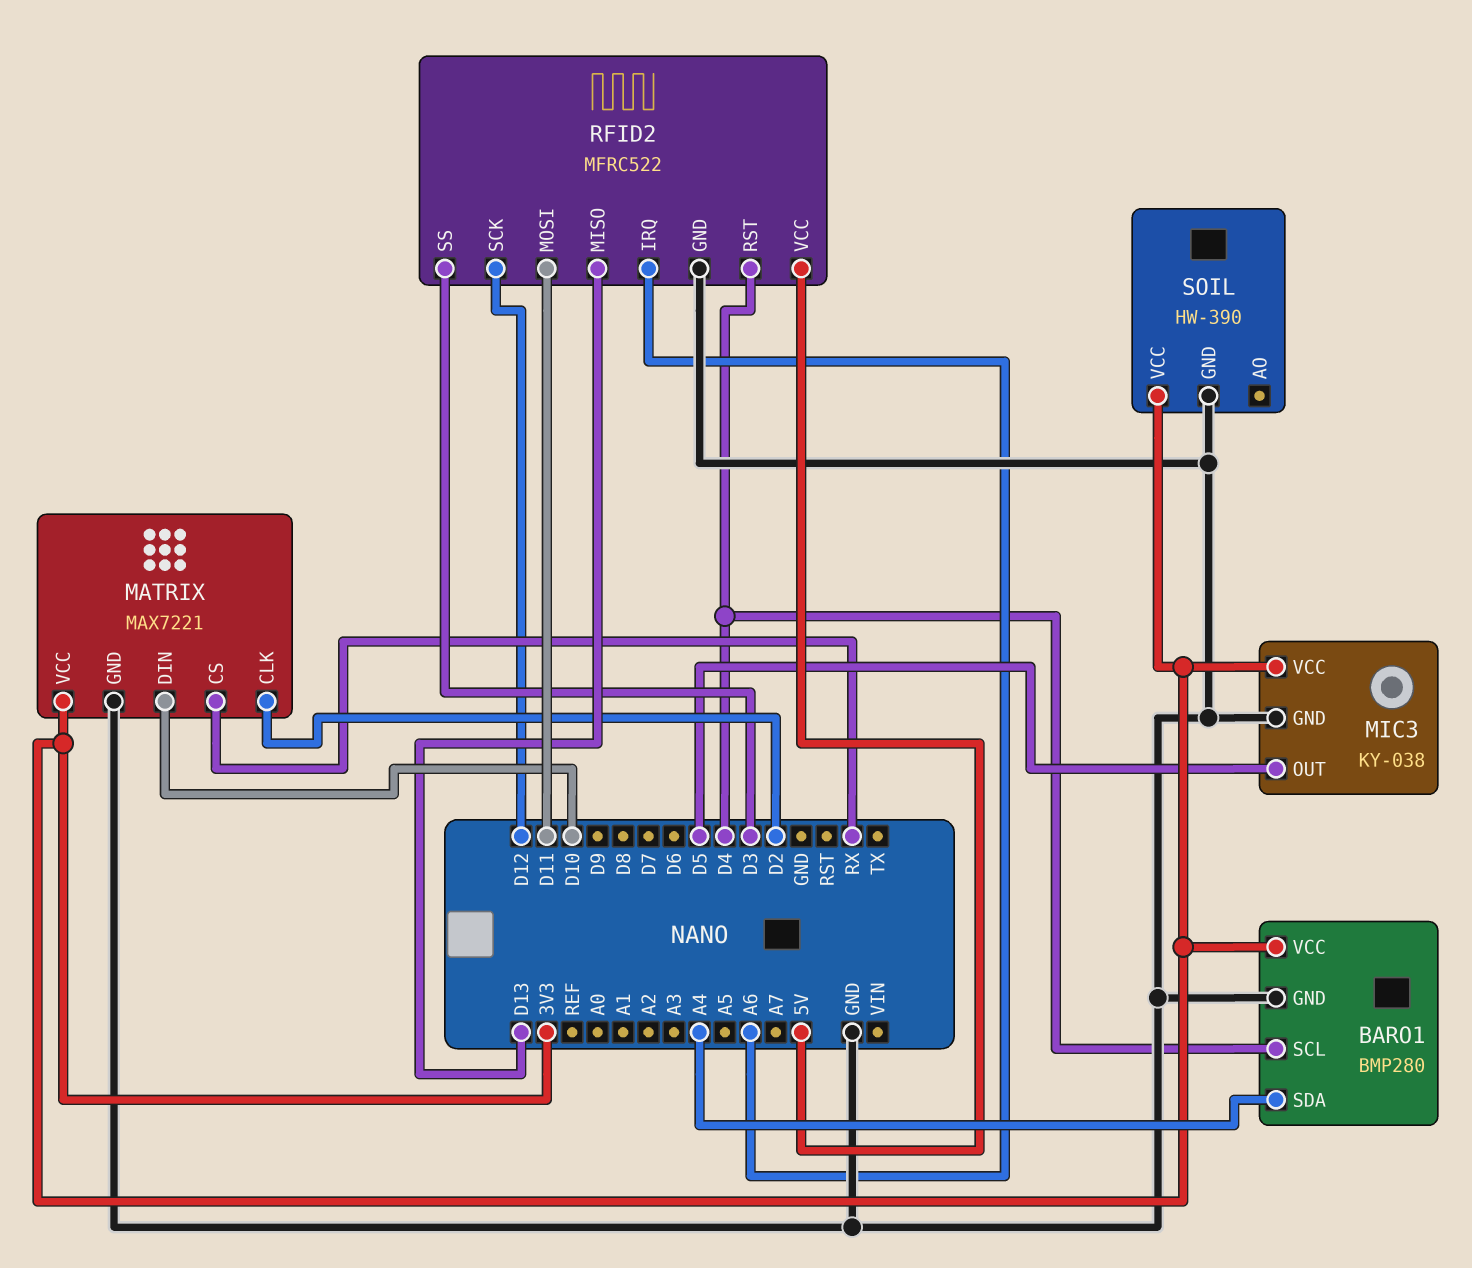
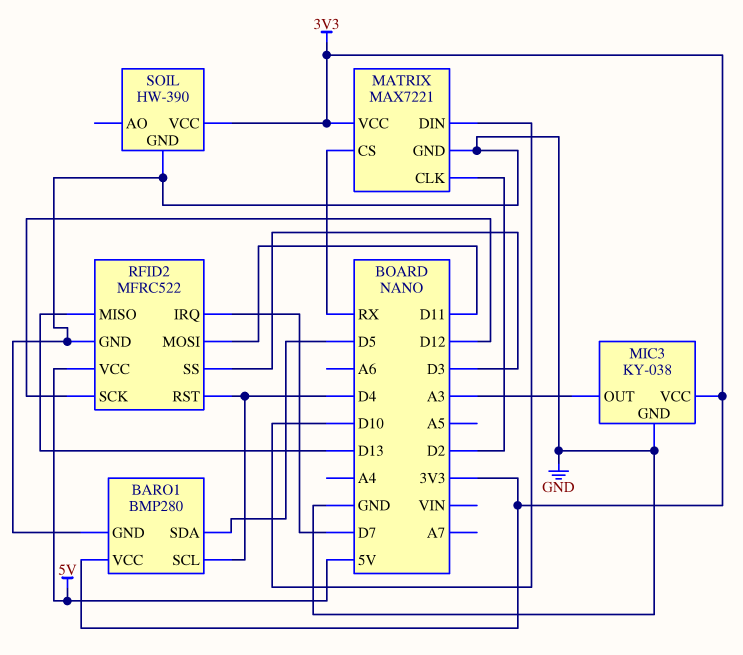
BARO1 pin SDA: A4 -> D5
MIC3 pin OUT: D5 -> A3
RFID2 pin IRQ: A6 -> D7

